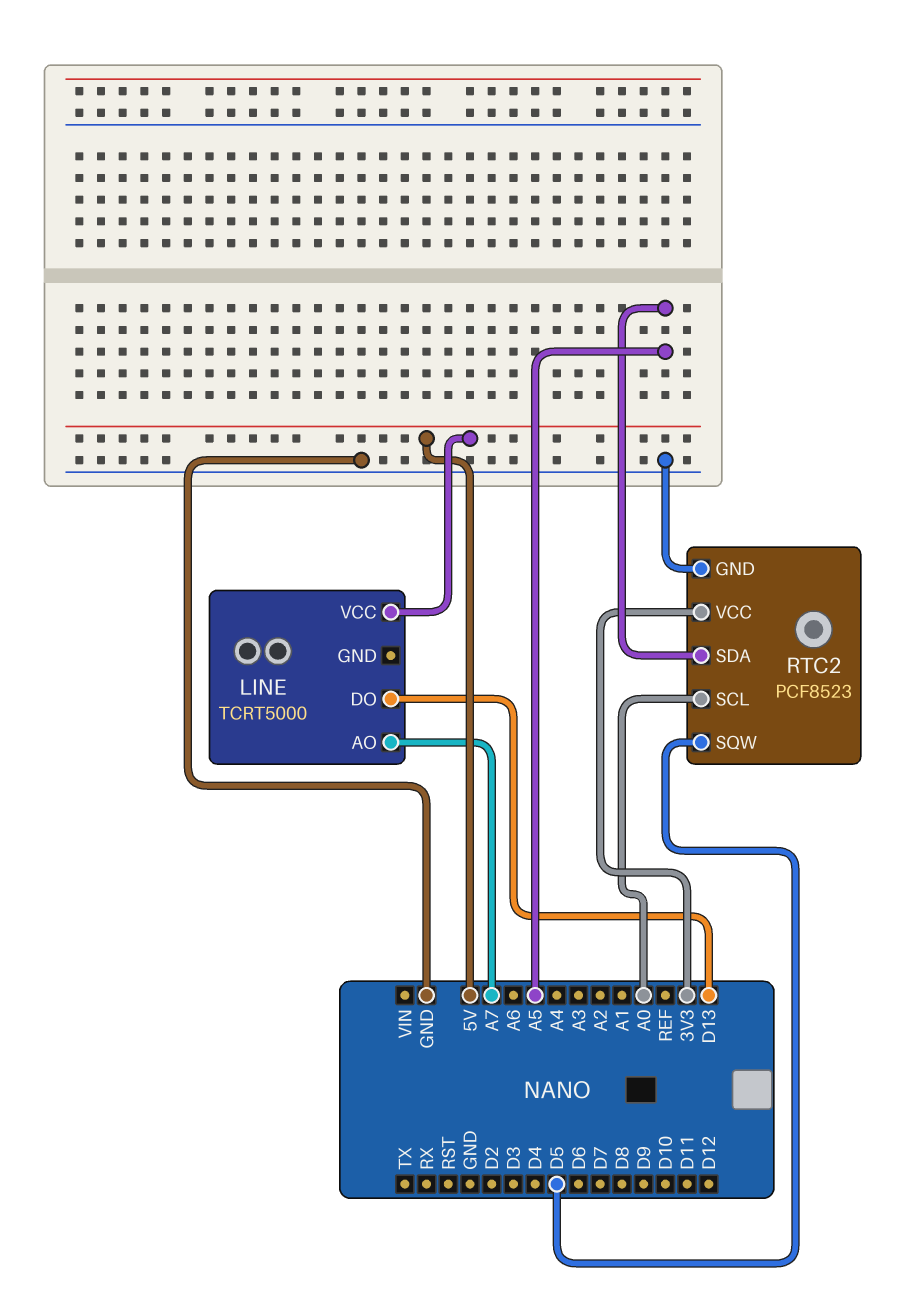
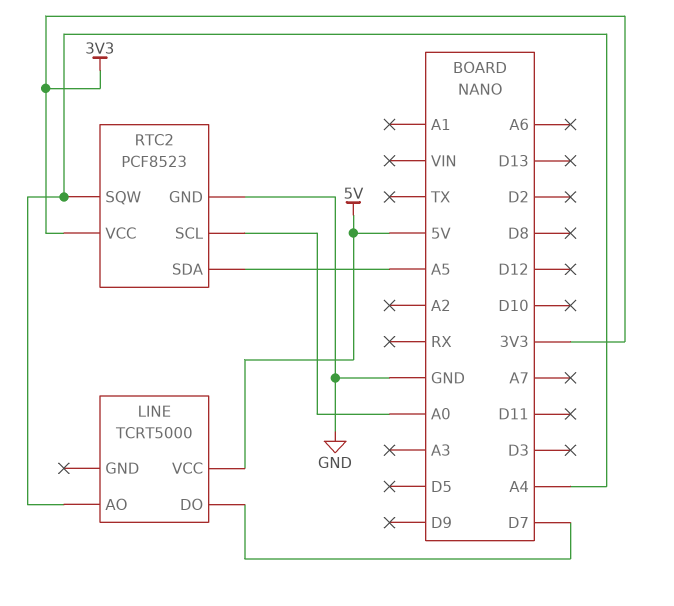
LINE pin AO: A7 -> A4
LINE pin DO: D13 -> D7
RTC2 pin SQW: D5 -> A4

